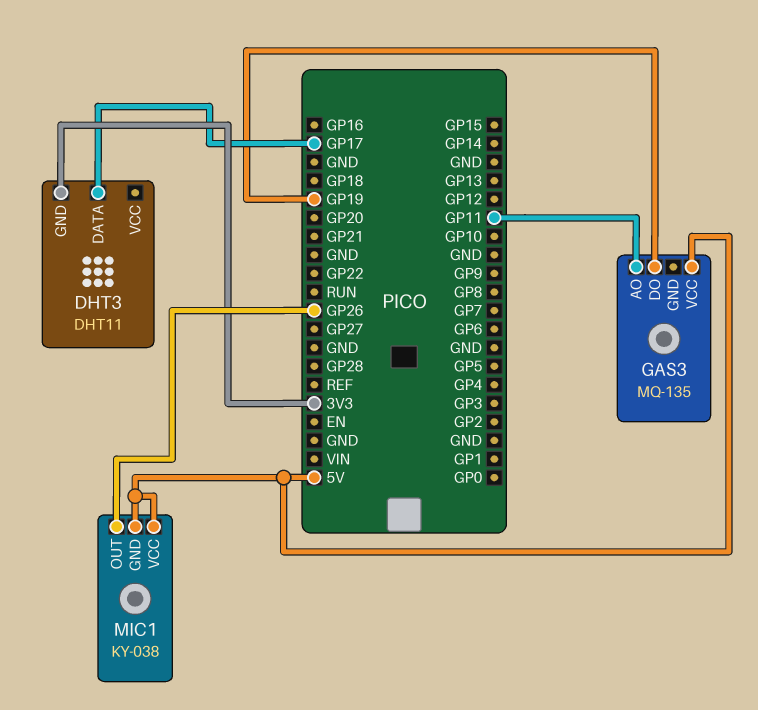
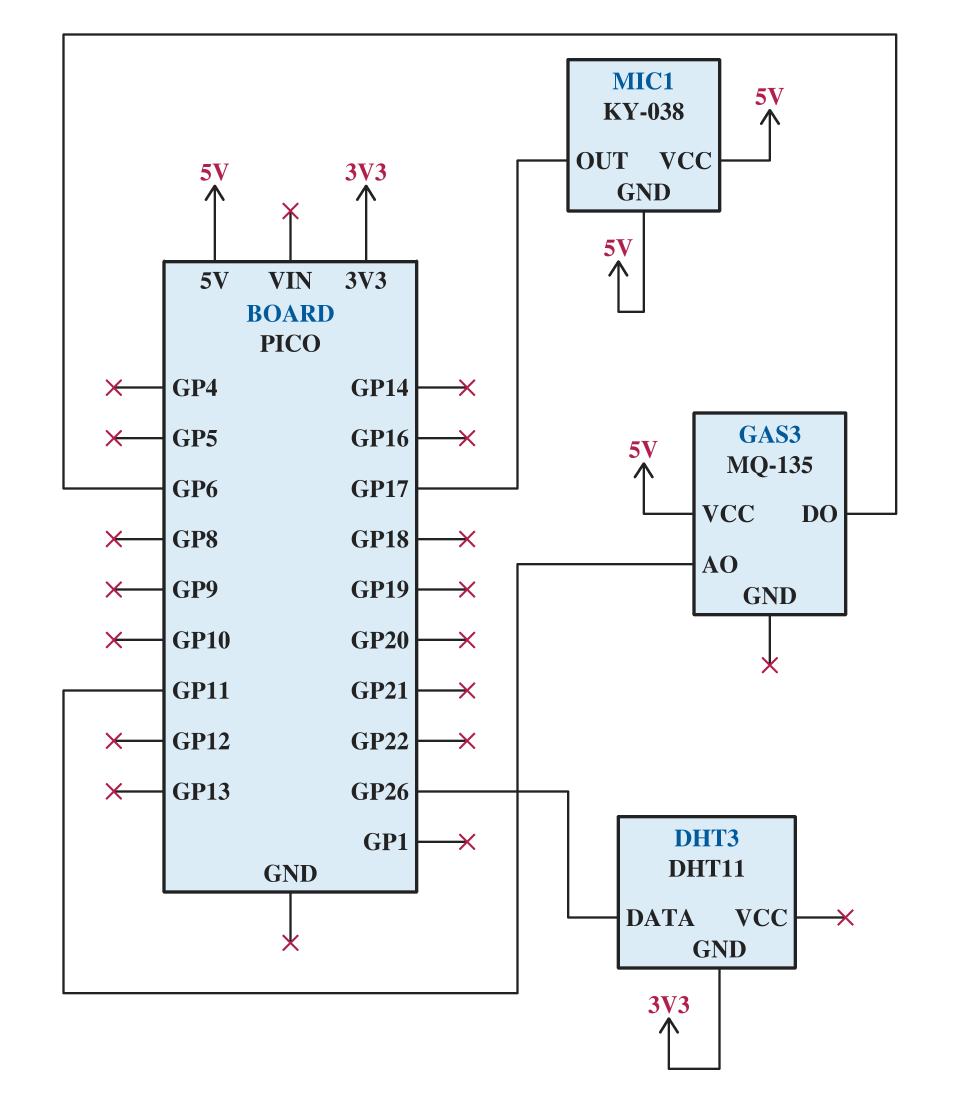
DHT3 pin DATA: GP17 -> GP26
GAS3 pin DO: GP19 -> GP6
MIC1 pin OUT: GP26 -> GP17

